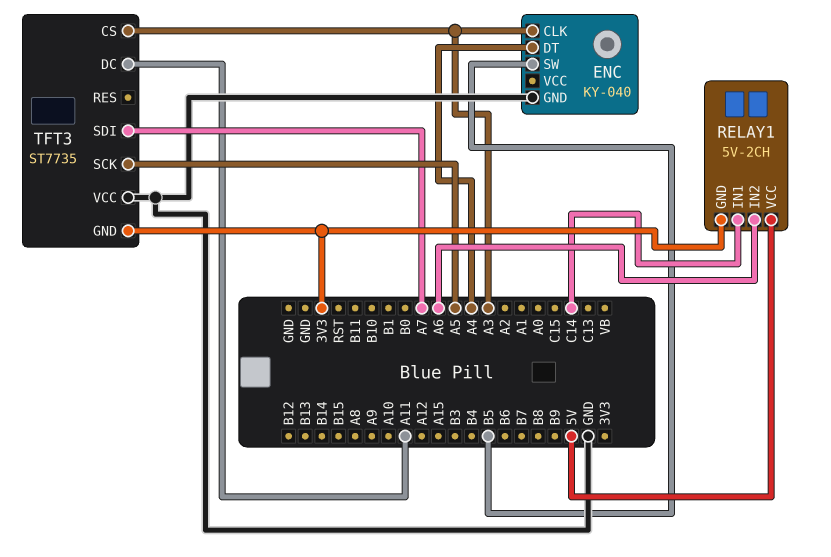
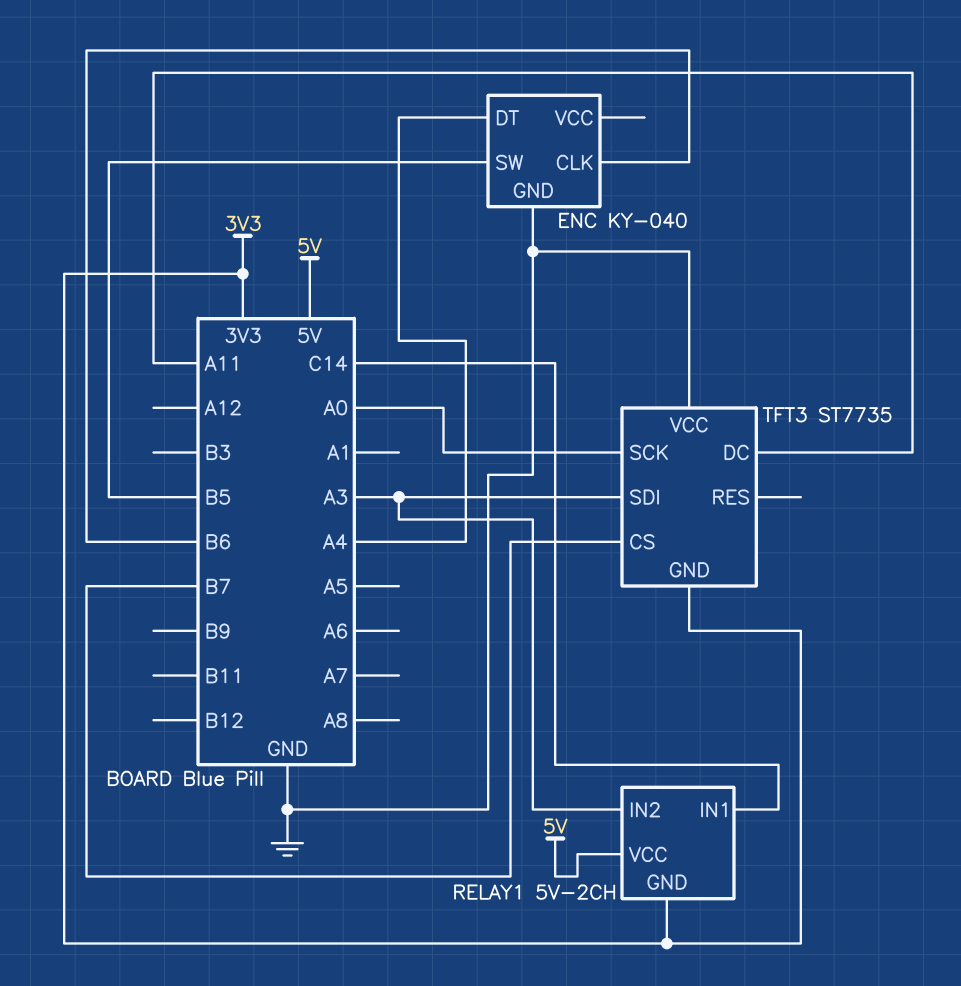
ENC pin CLK: A3 -> B6
RELAY1 pin IN2: A6 -> A3
TFT3 pin CS: A3 -> B7
TFT3 pin SCK: A5 -> A0
TFT3 pin SDI: A7 -> A3

